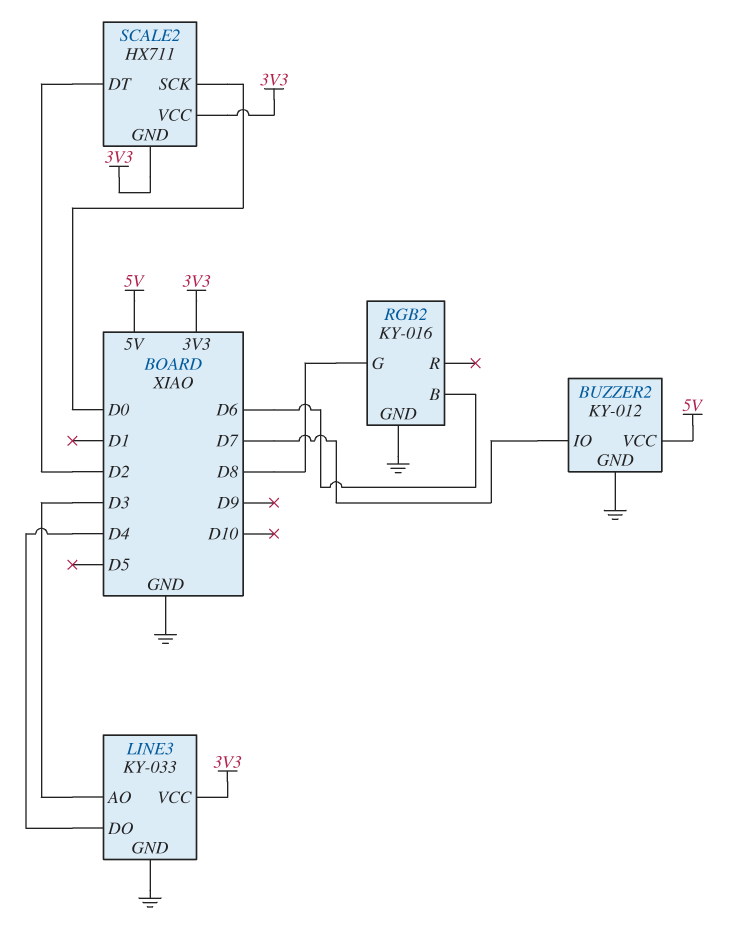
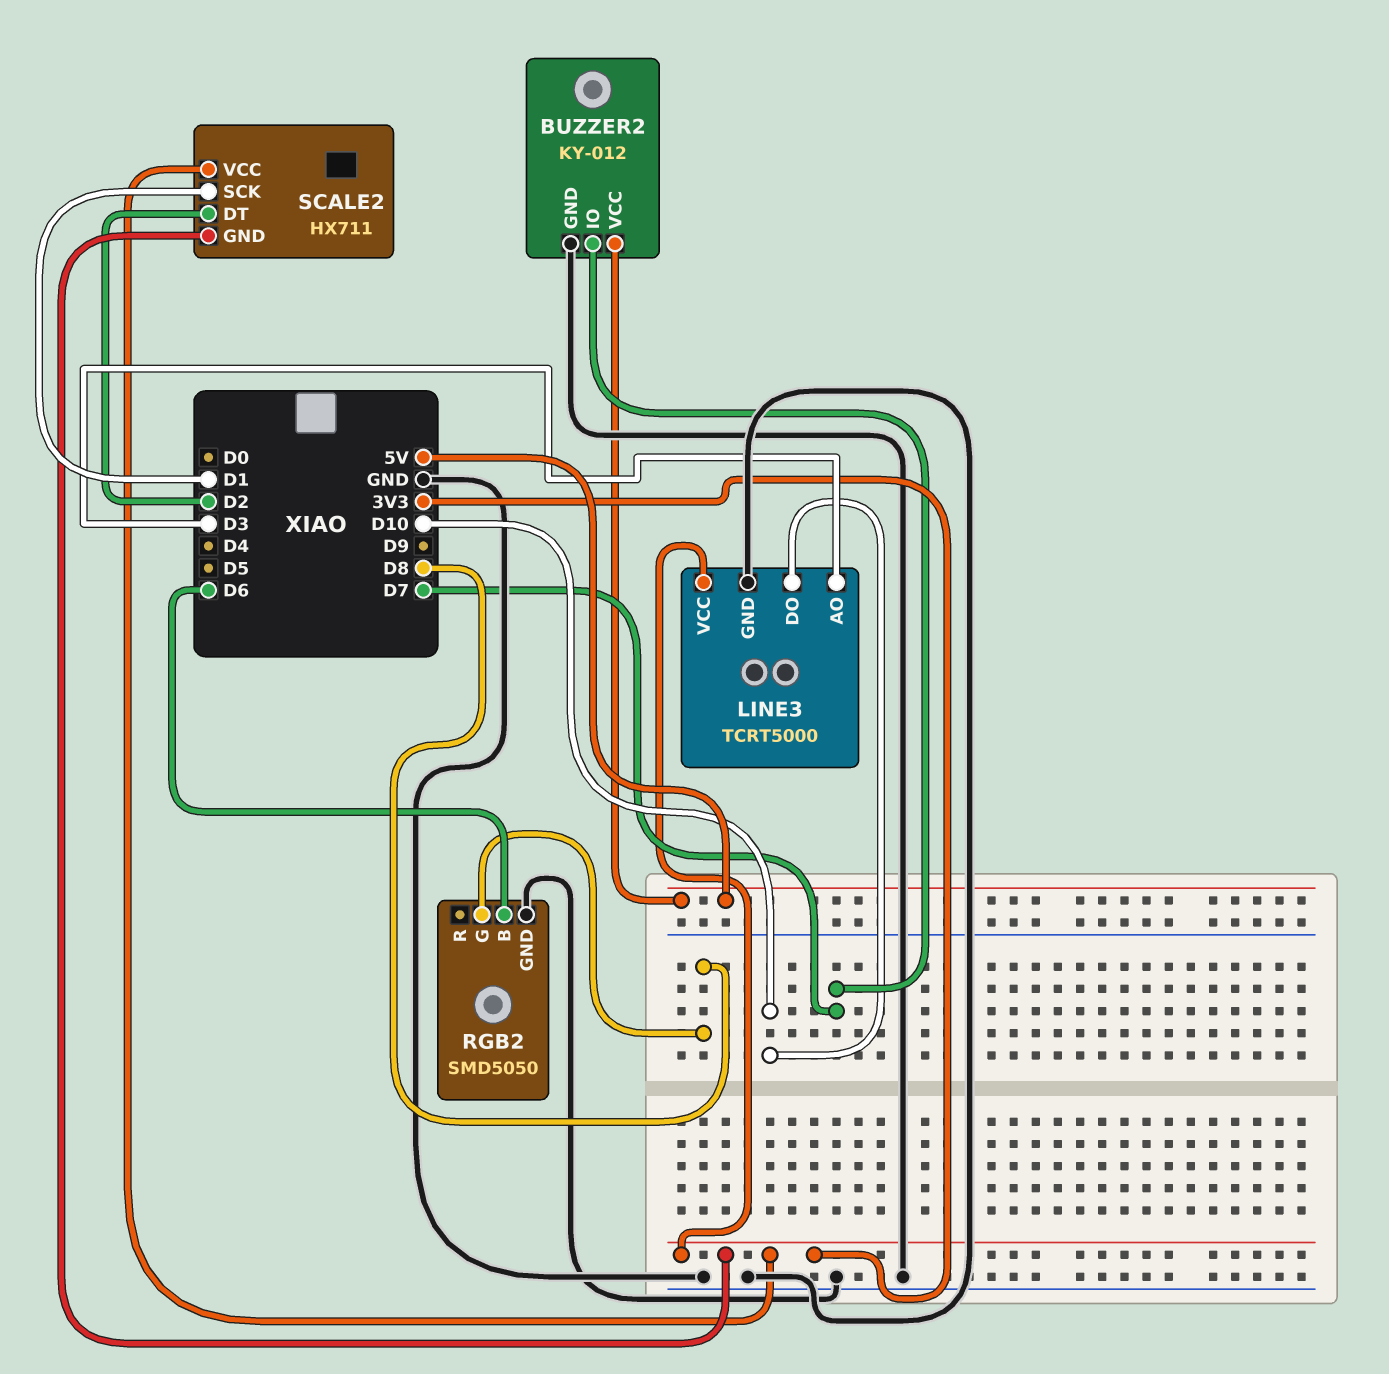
LINE3: KY-033 -> TCRT5000
LINE3 pin DO: D4 -> D10
RGB2: KY-016 -> SMD5050
SCALE2 pin SCK: D0 -> D1

